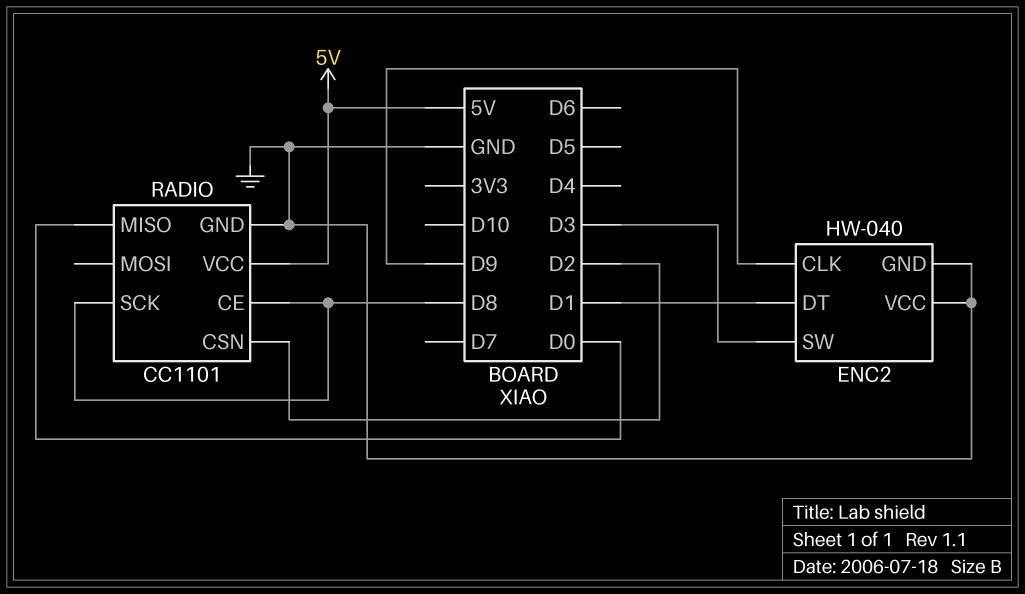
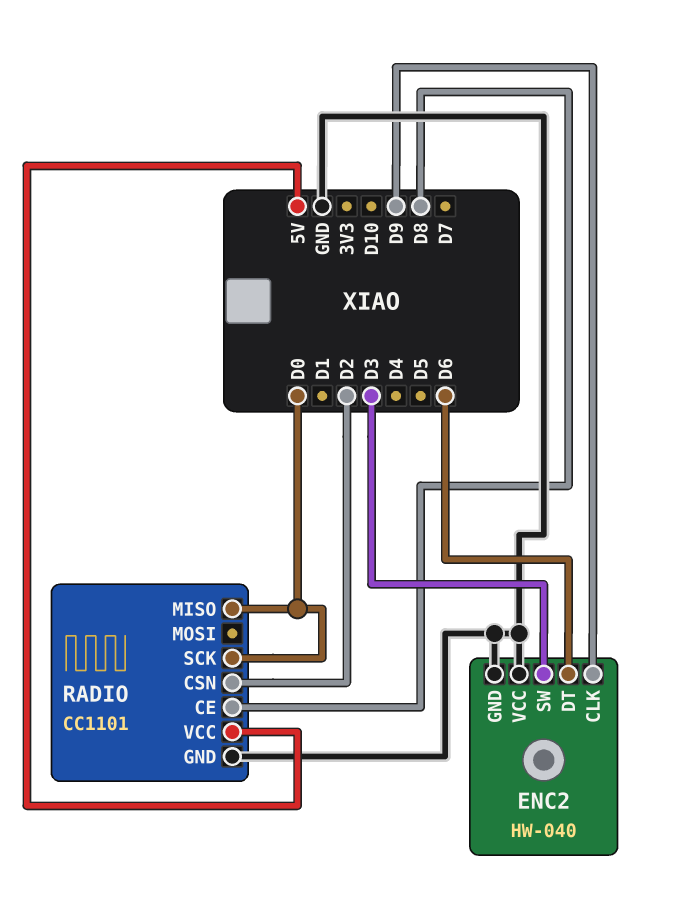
ENC2 pin DT: D1 -> D6
RADIO pin SCK: D8 -> D0

